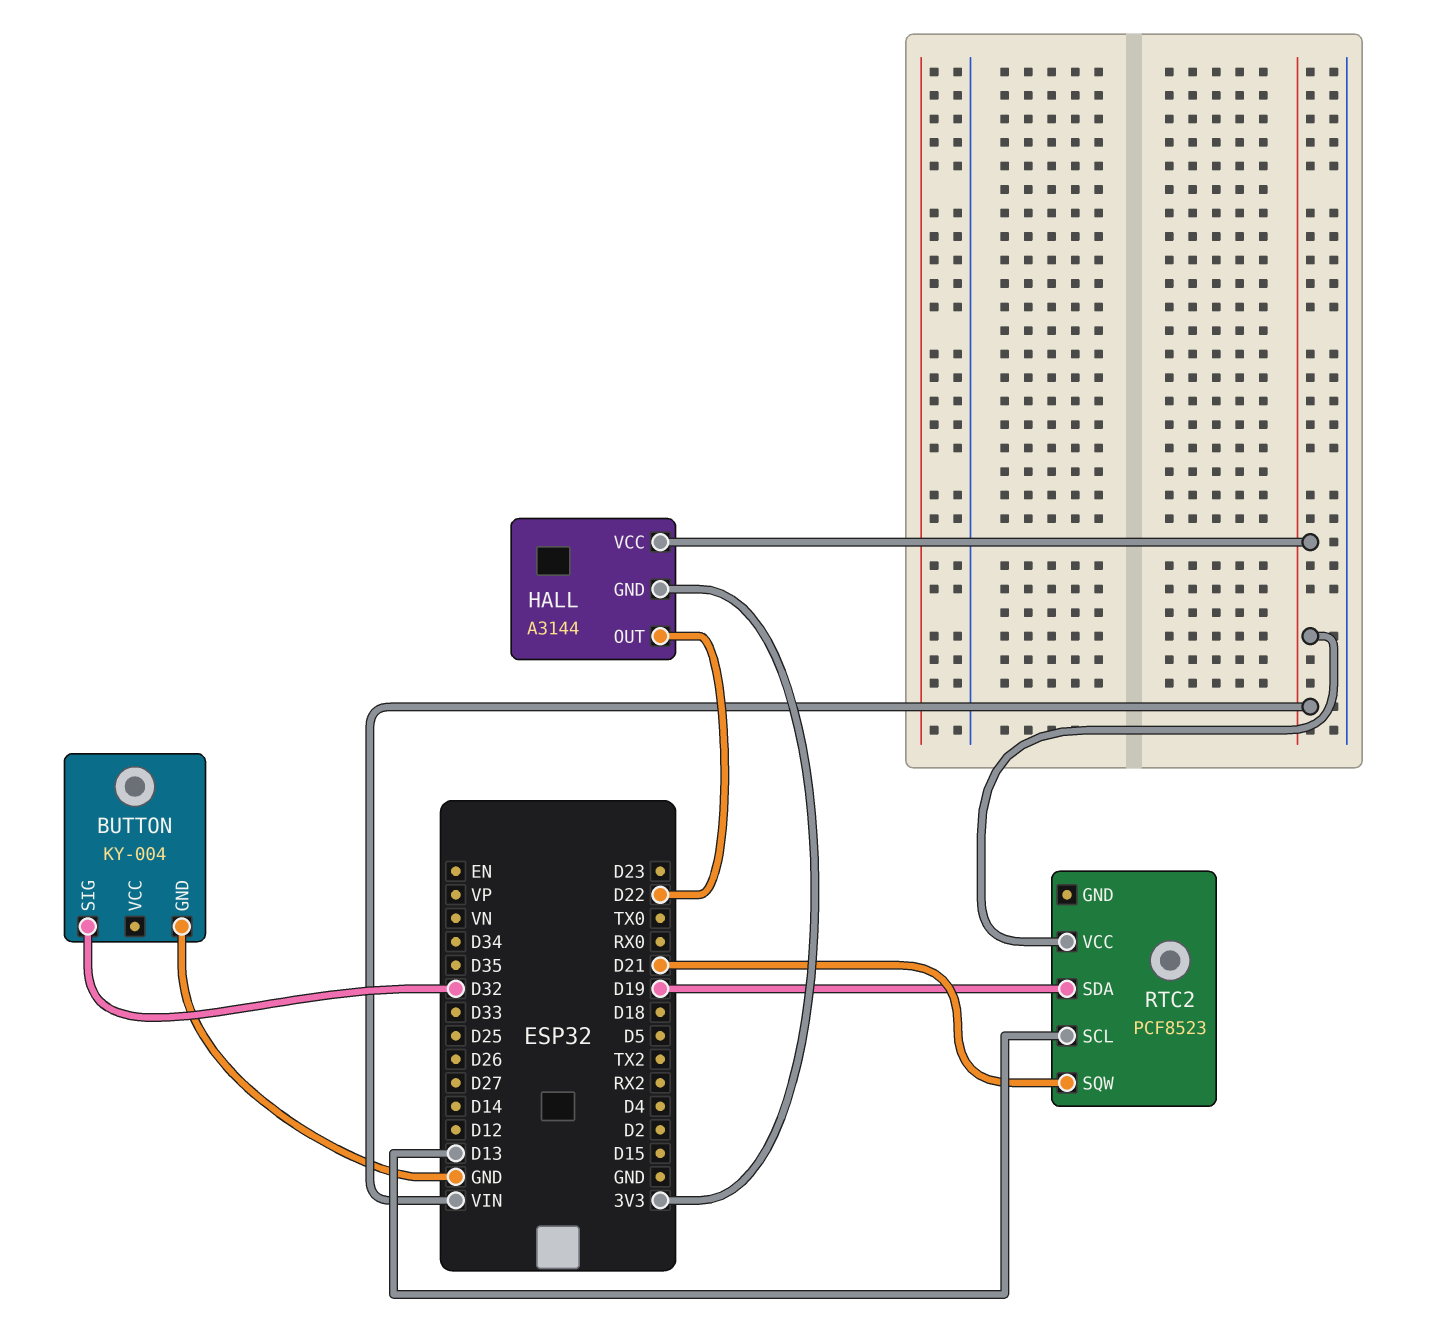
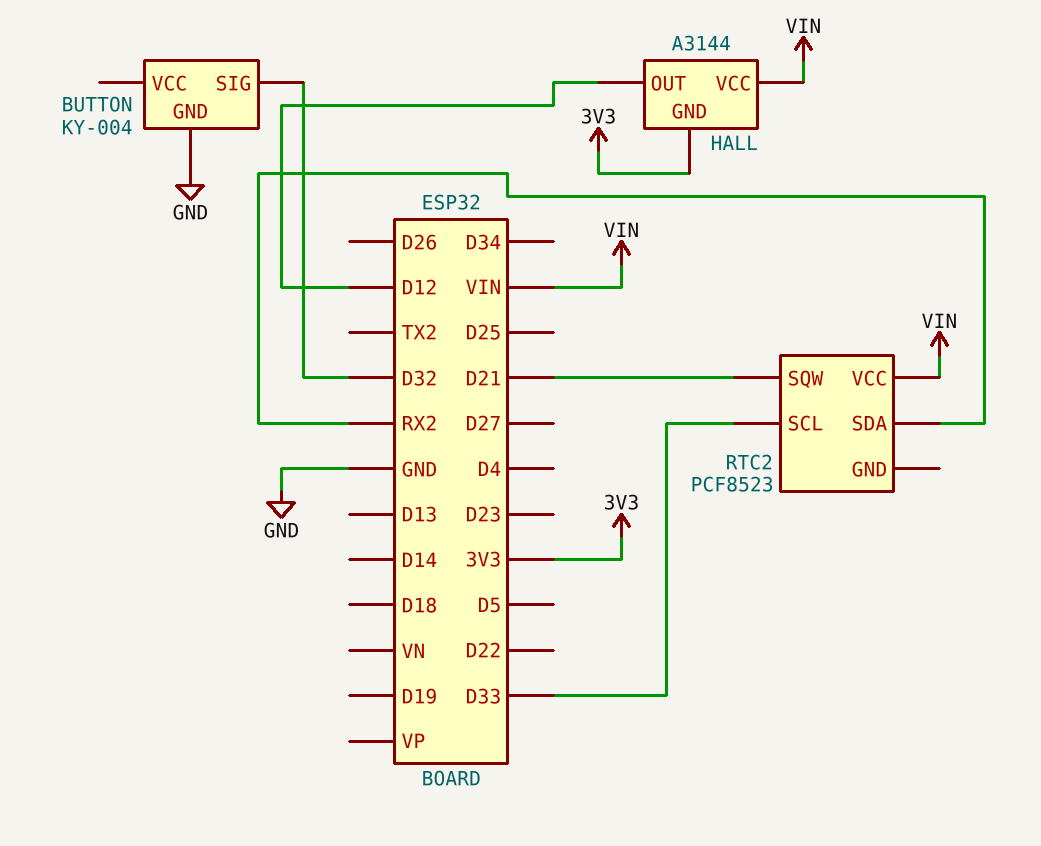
HALL pin OUT: D22 -> D12
RTC2 pin SCL: D13 -> D33
RTC2 pin SDA: D19 -> RX2

